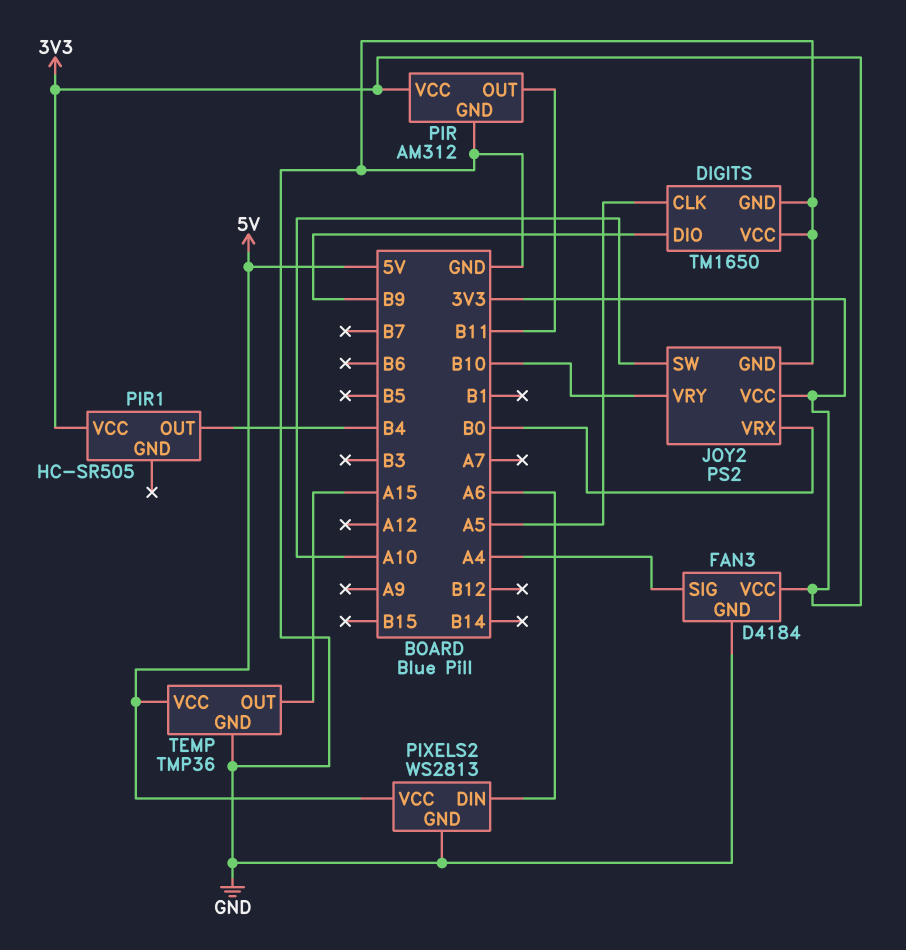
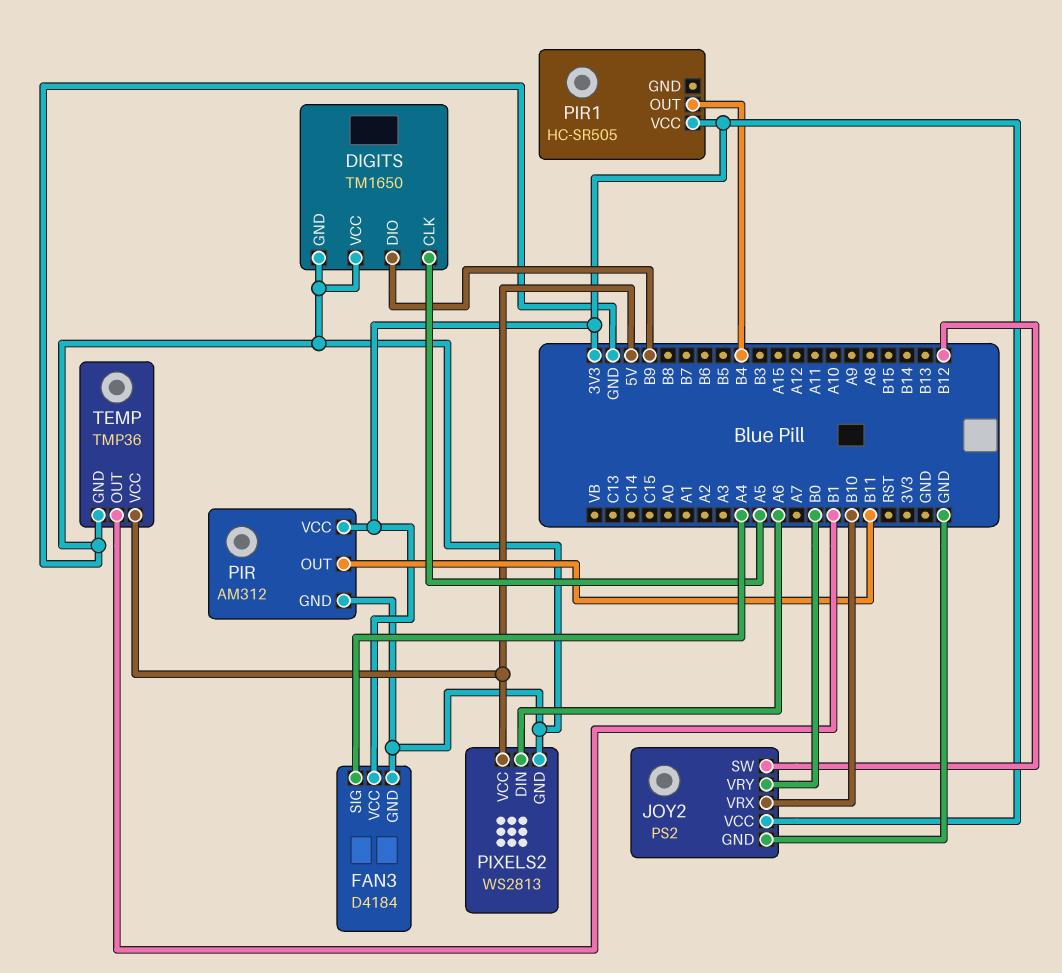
JOY2 pin SW: A10 -> B12
JOY2 pin VRX: B0 -> B10
JOY2 pin VRY: B10 -> B0
TEMP pin OUT: A15 -> B1

